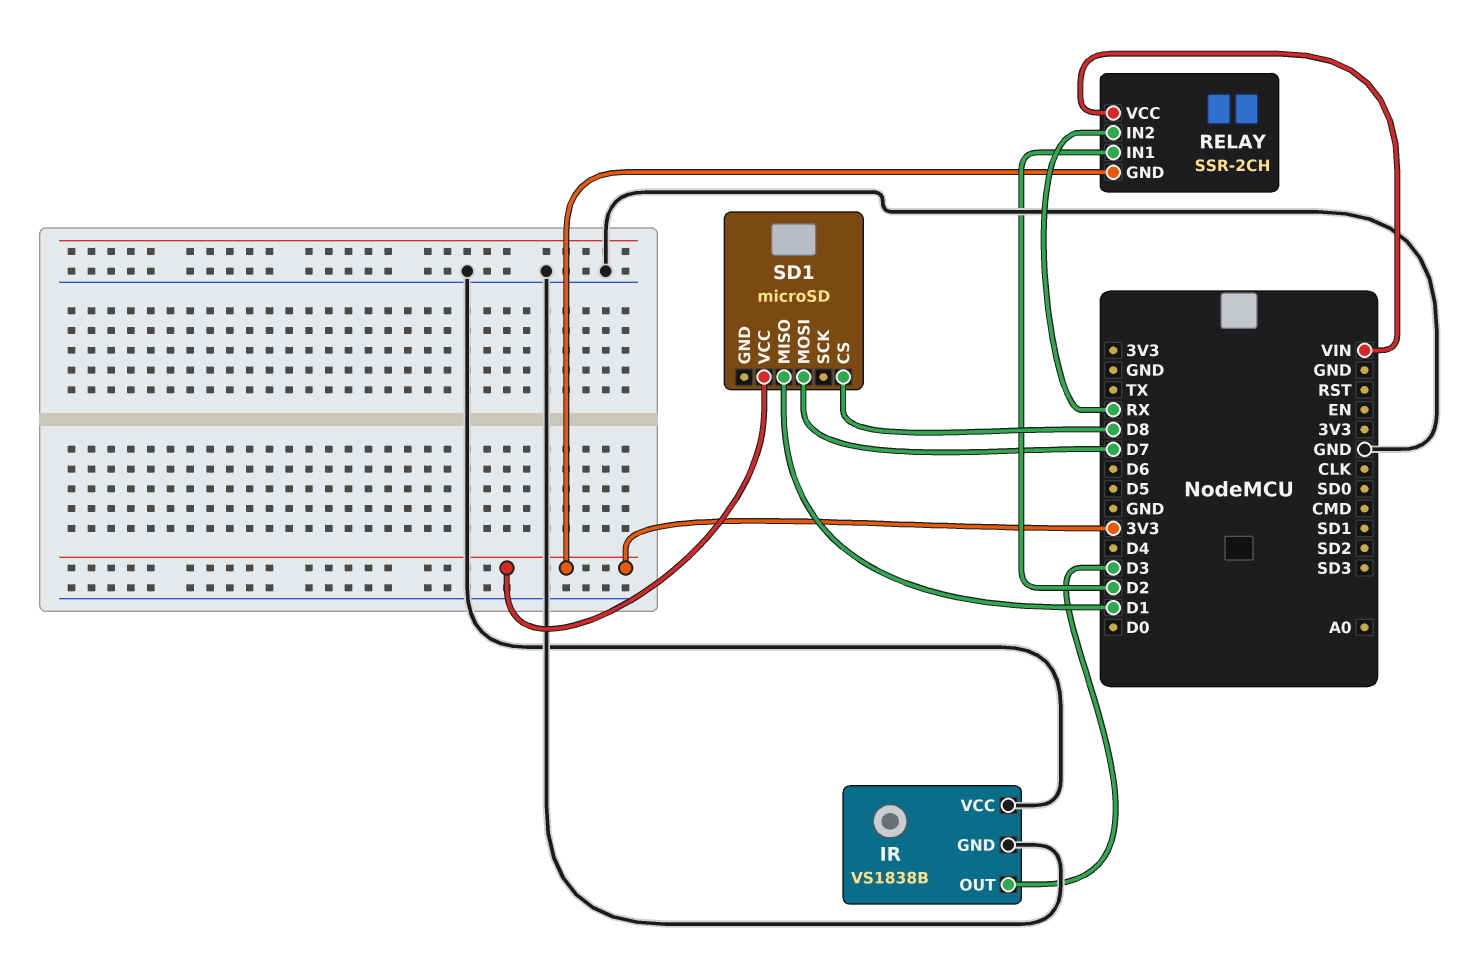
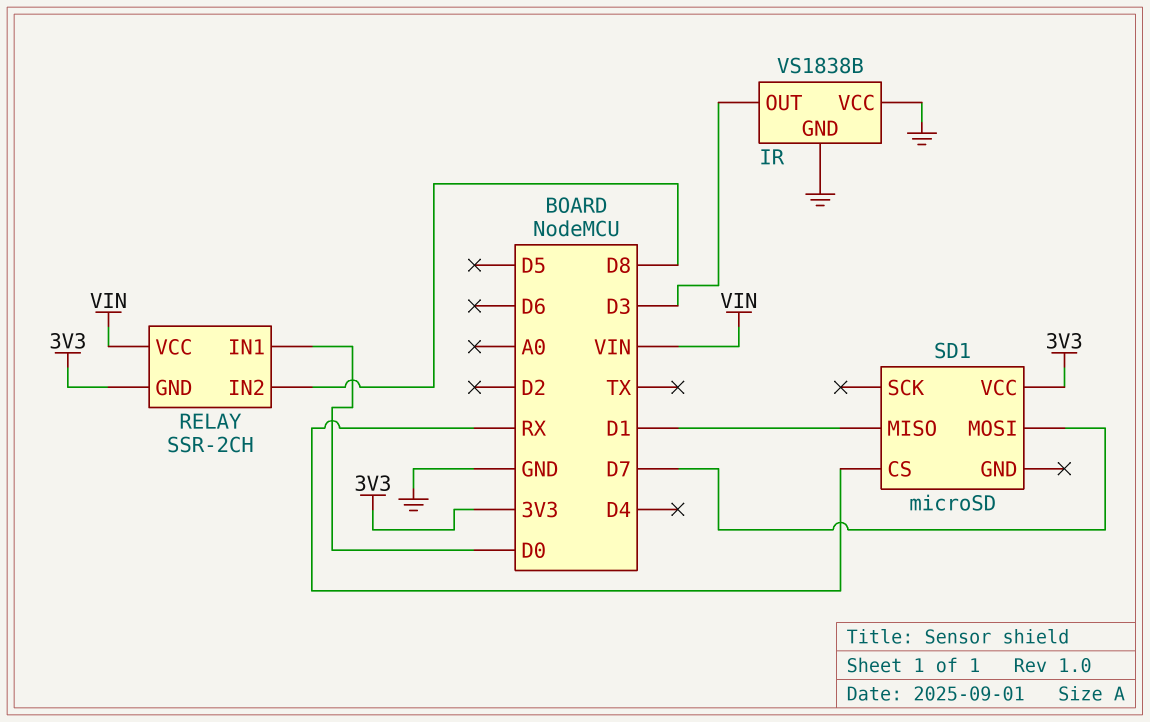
RELAY pin IN1: D2 -> D0
RELAY pin IN2: RX -> D8
SD1 pin CS: D8 -> RX

